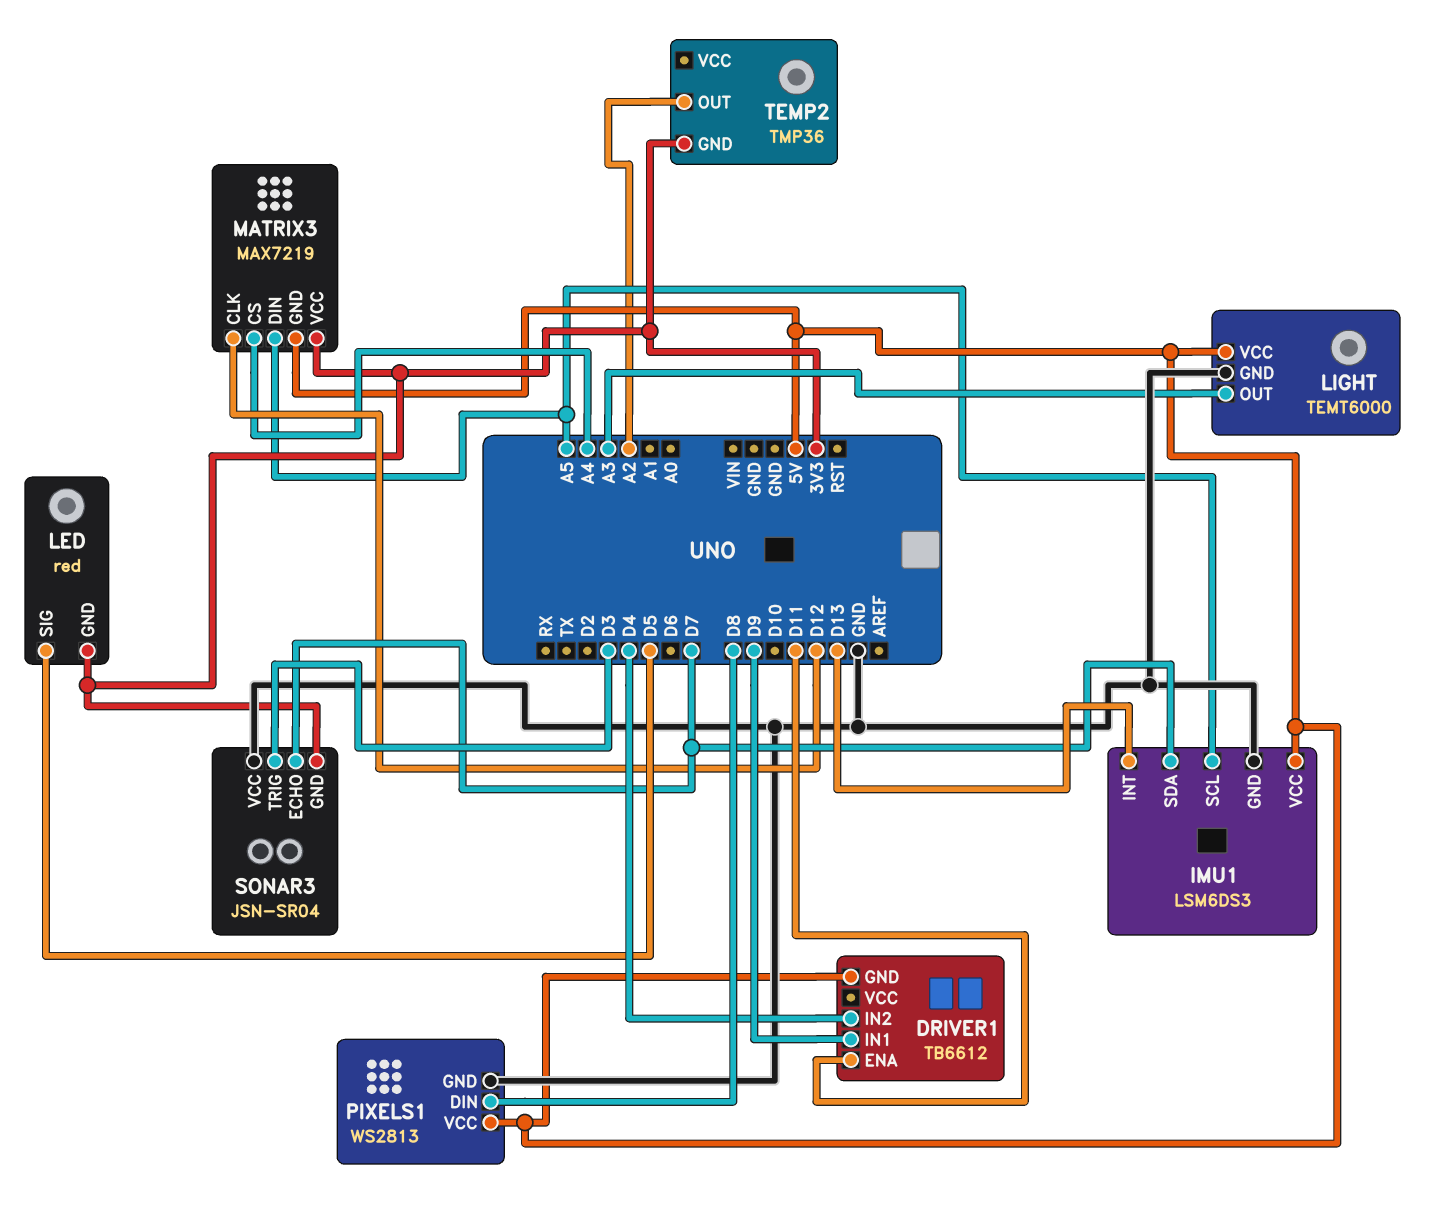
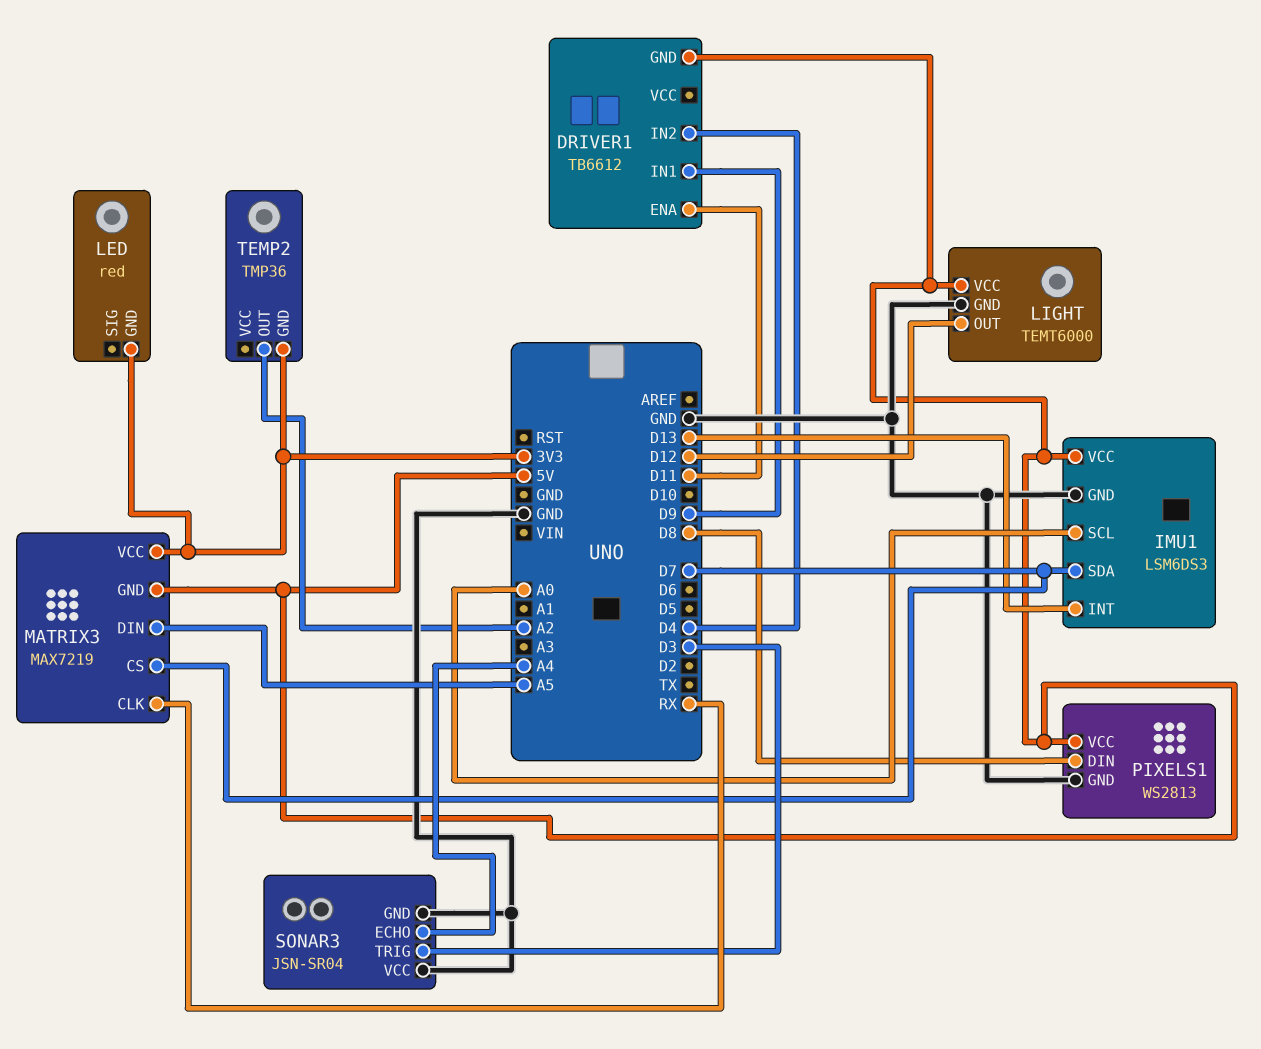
IMU1 pin SCL: A5 -> A0
LED pin SIG: D5 -> none
LIGHT pin OUT: A3 -> D12
MATRIX3 pin CLK: D12 -> RX
MATRIX3 pin CS: A4 -> D7
SONAR3 pin ECHO: D7 -> A4
SONAR3 pin GND: 3V3 -> GND

